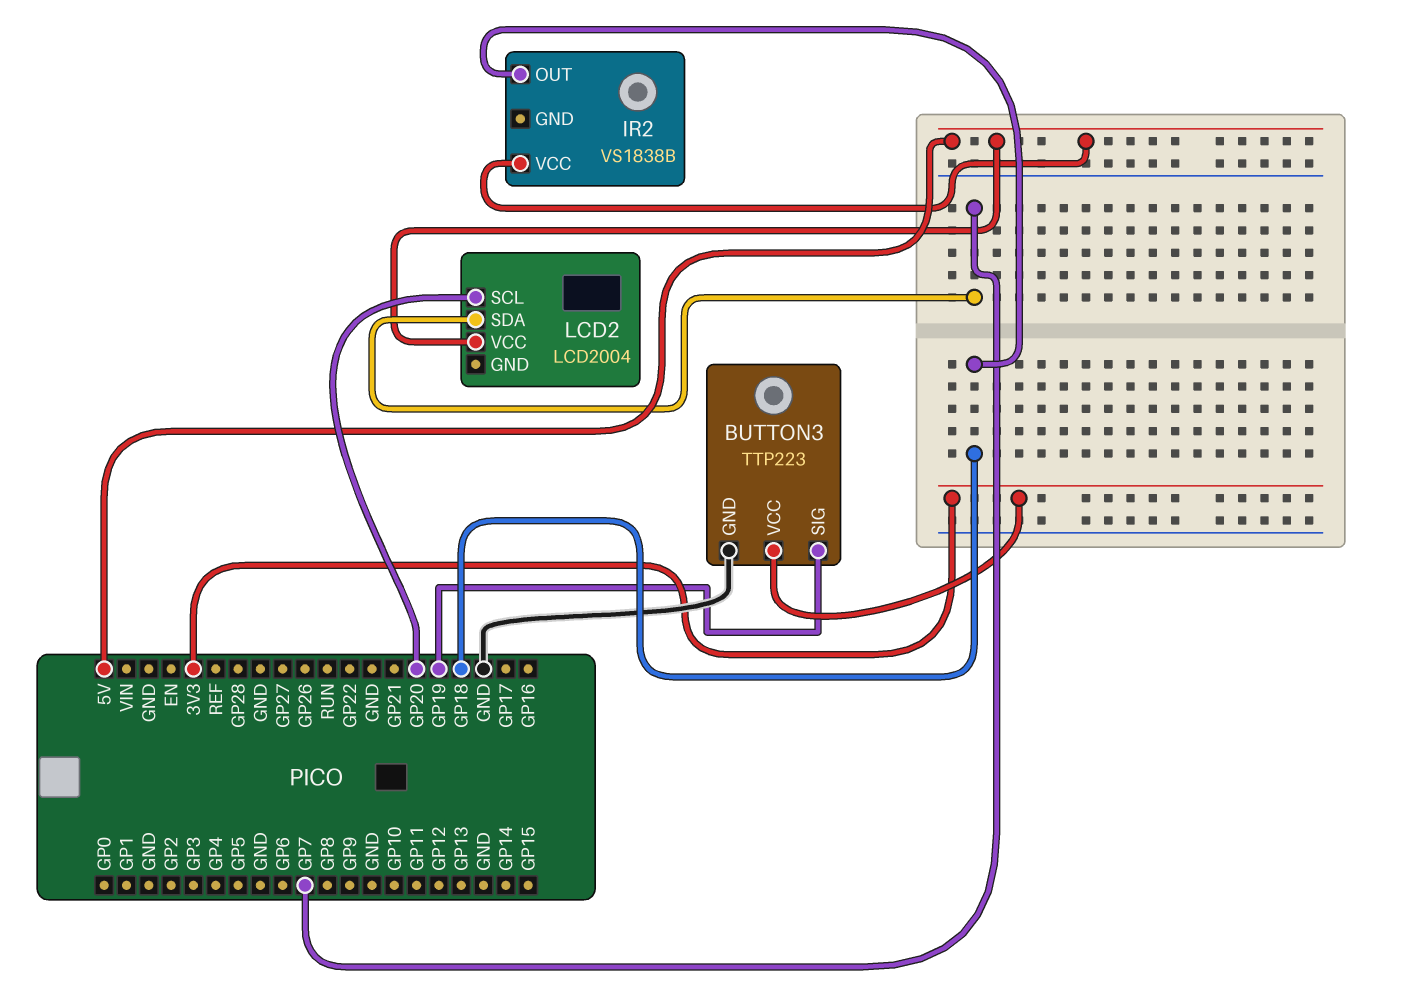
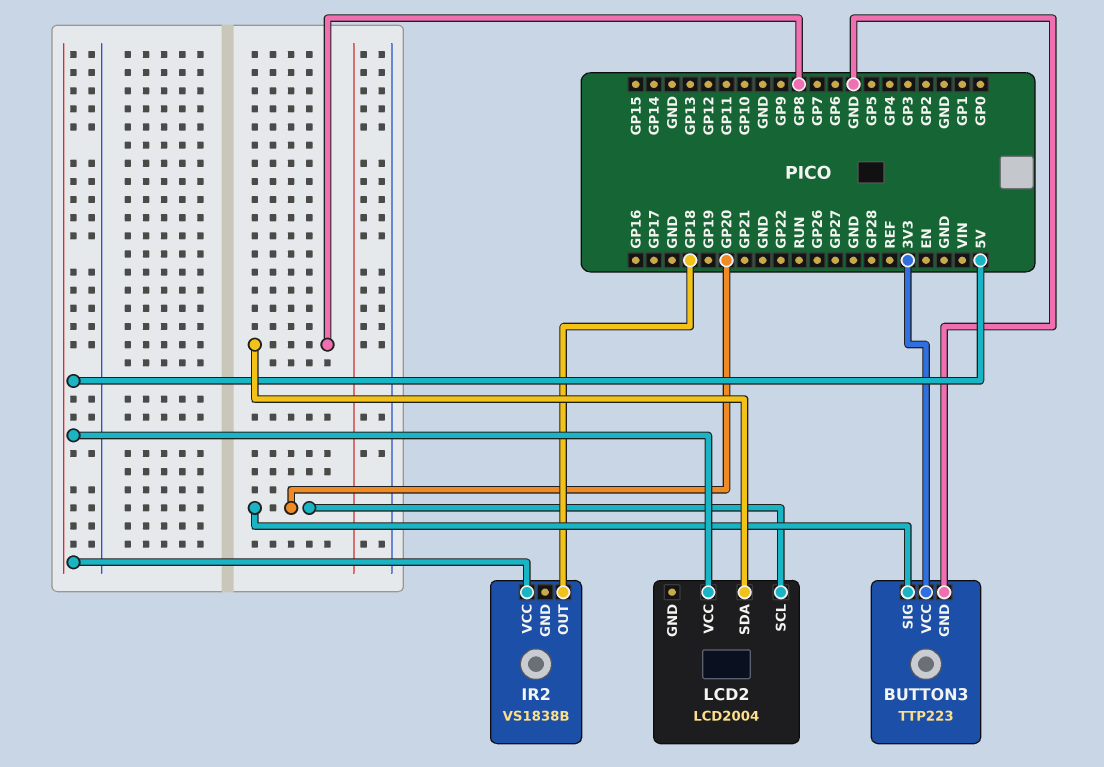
BUTTON3 pin SIG: GP19 -> GP20
LCD2 pin SDA: GP7 -> GP8

